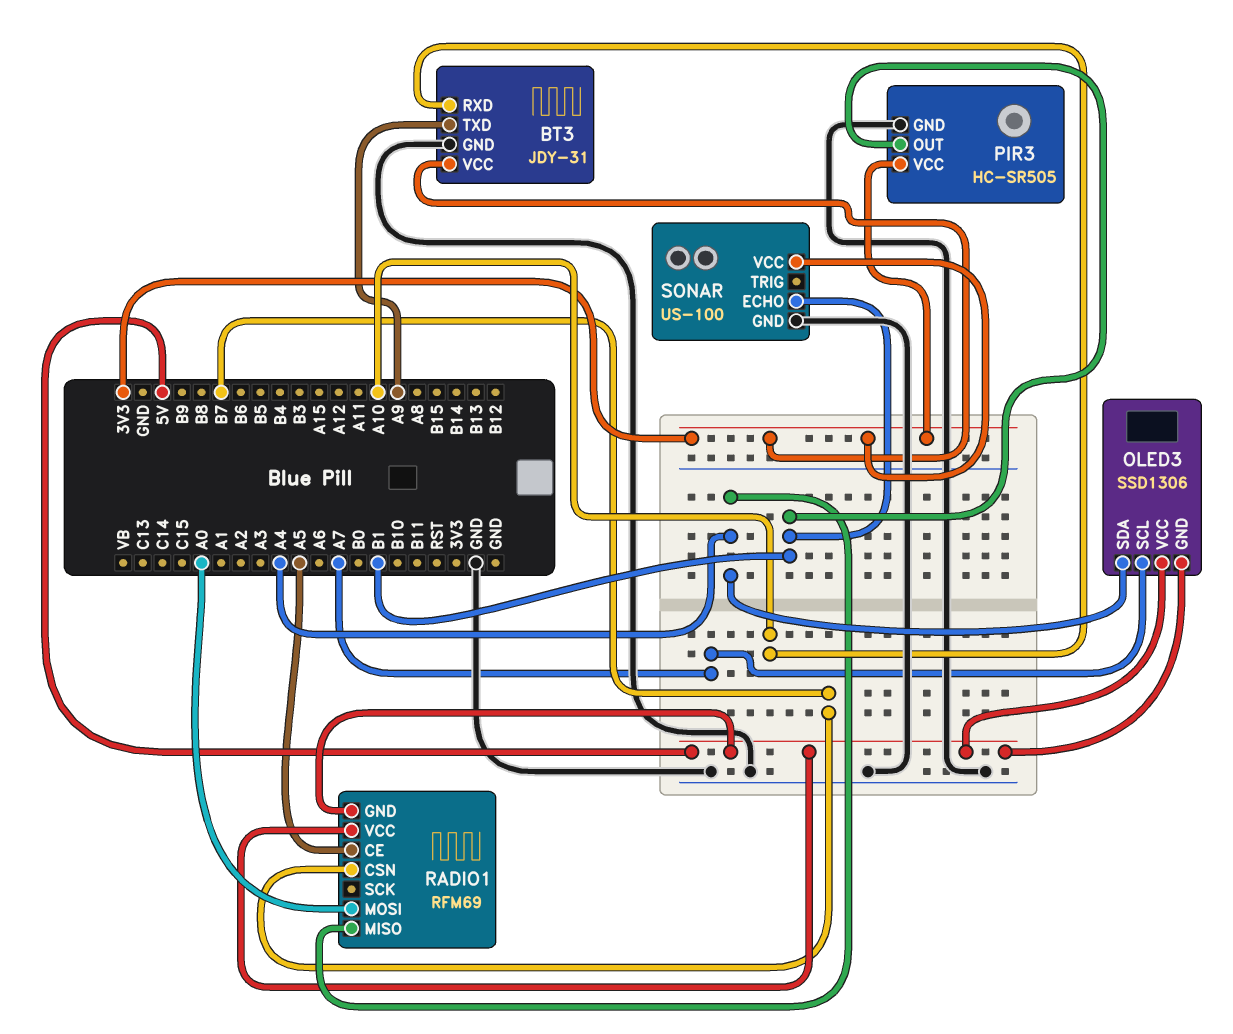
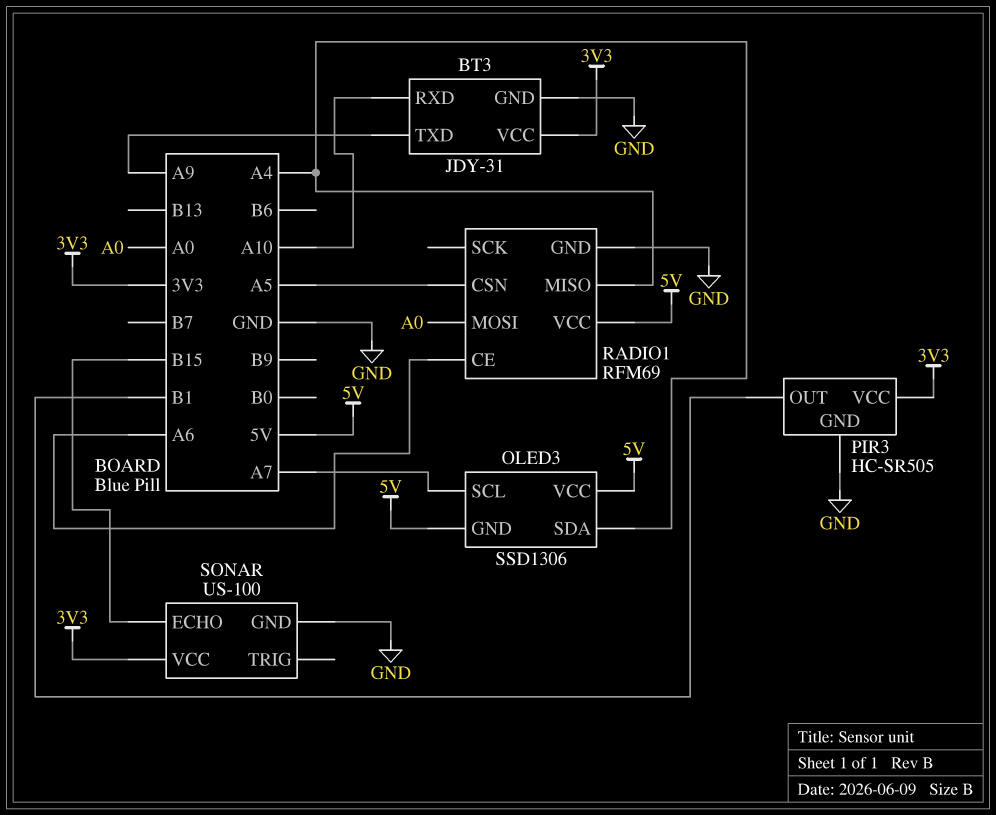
RADIO1 pin CE: A5 -> A6
RADIO1 pin CSN: B7 -> A5
RADIO1 pin GND: 5V -> GND
SONAR pin ECHO: B1 -> B15

